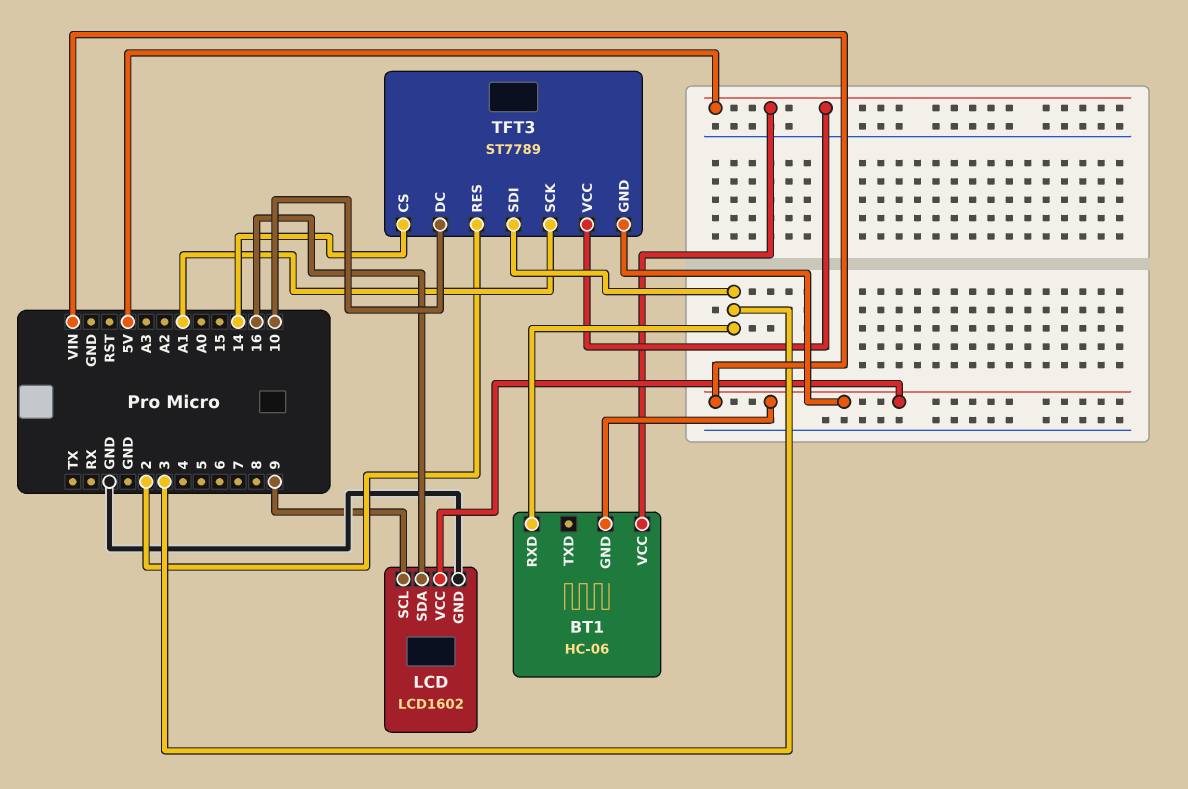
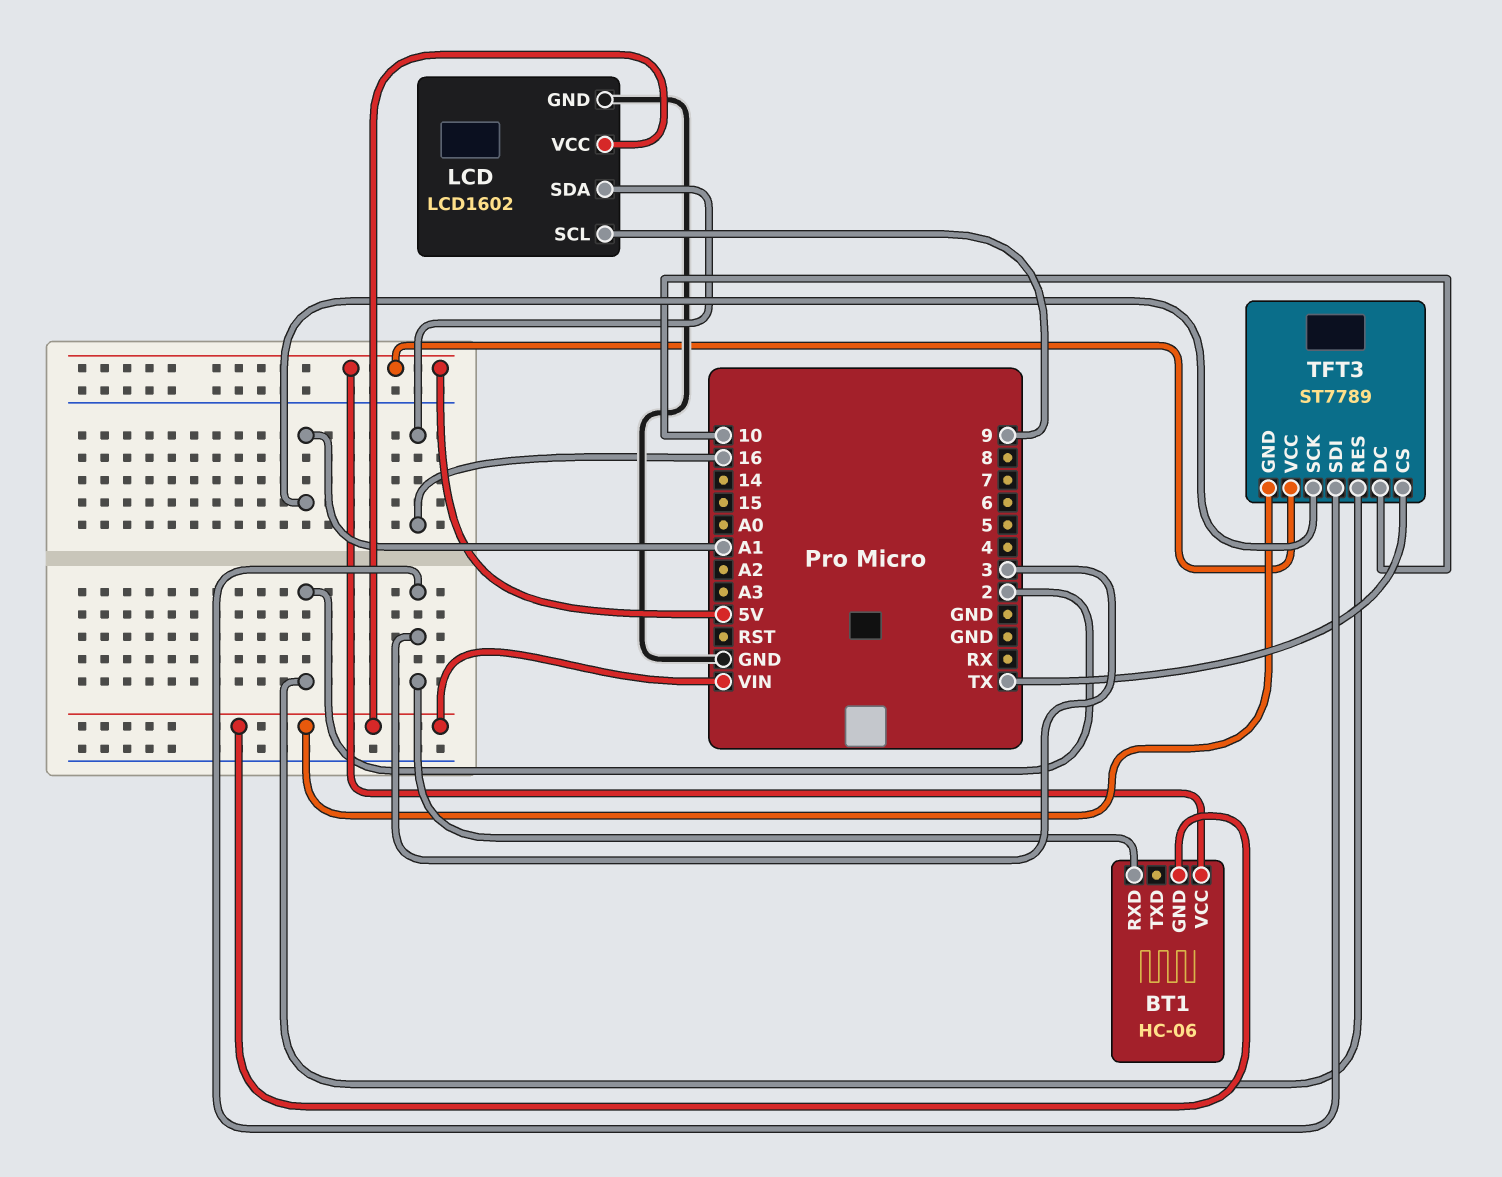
TFT3 pin CS: 14 -> TX

